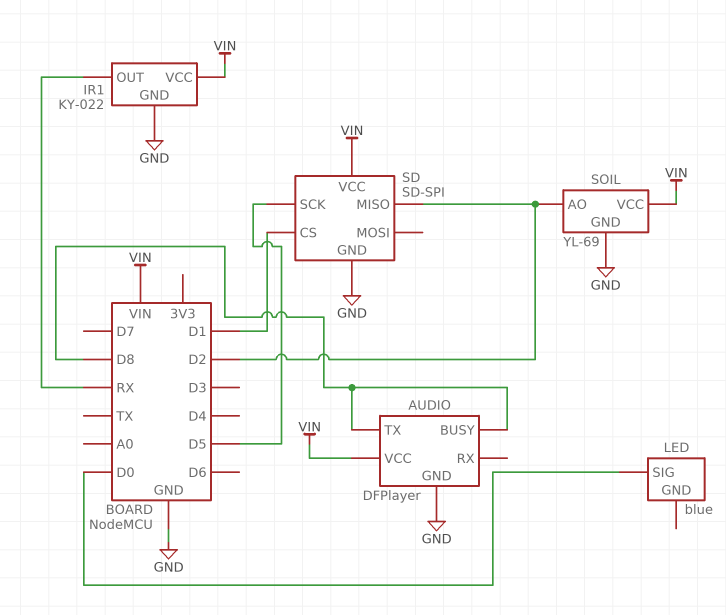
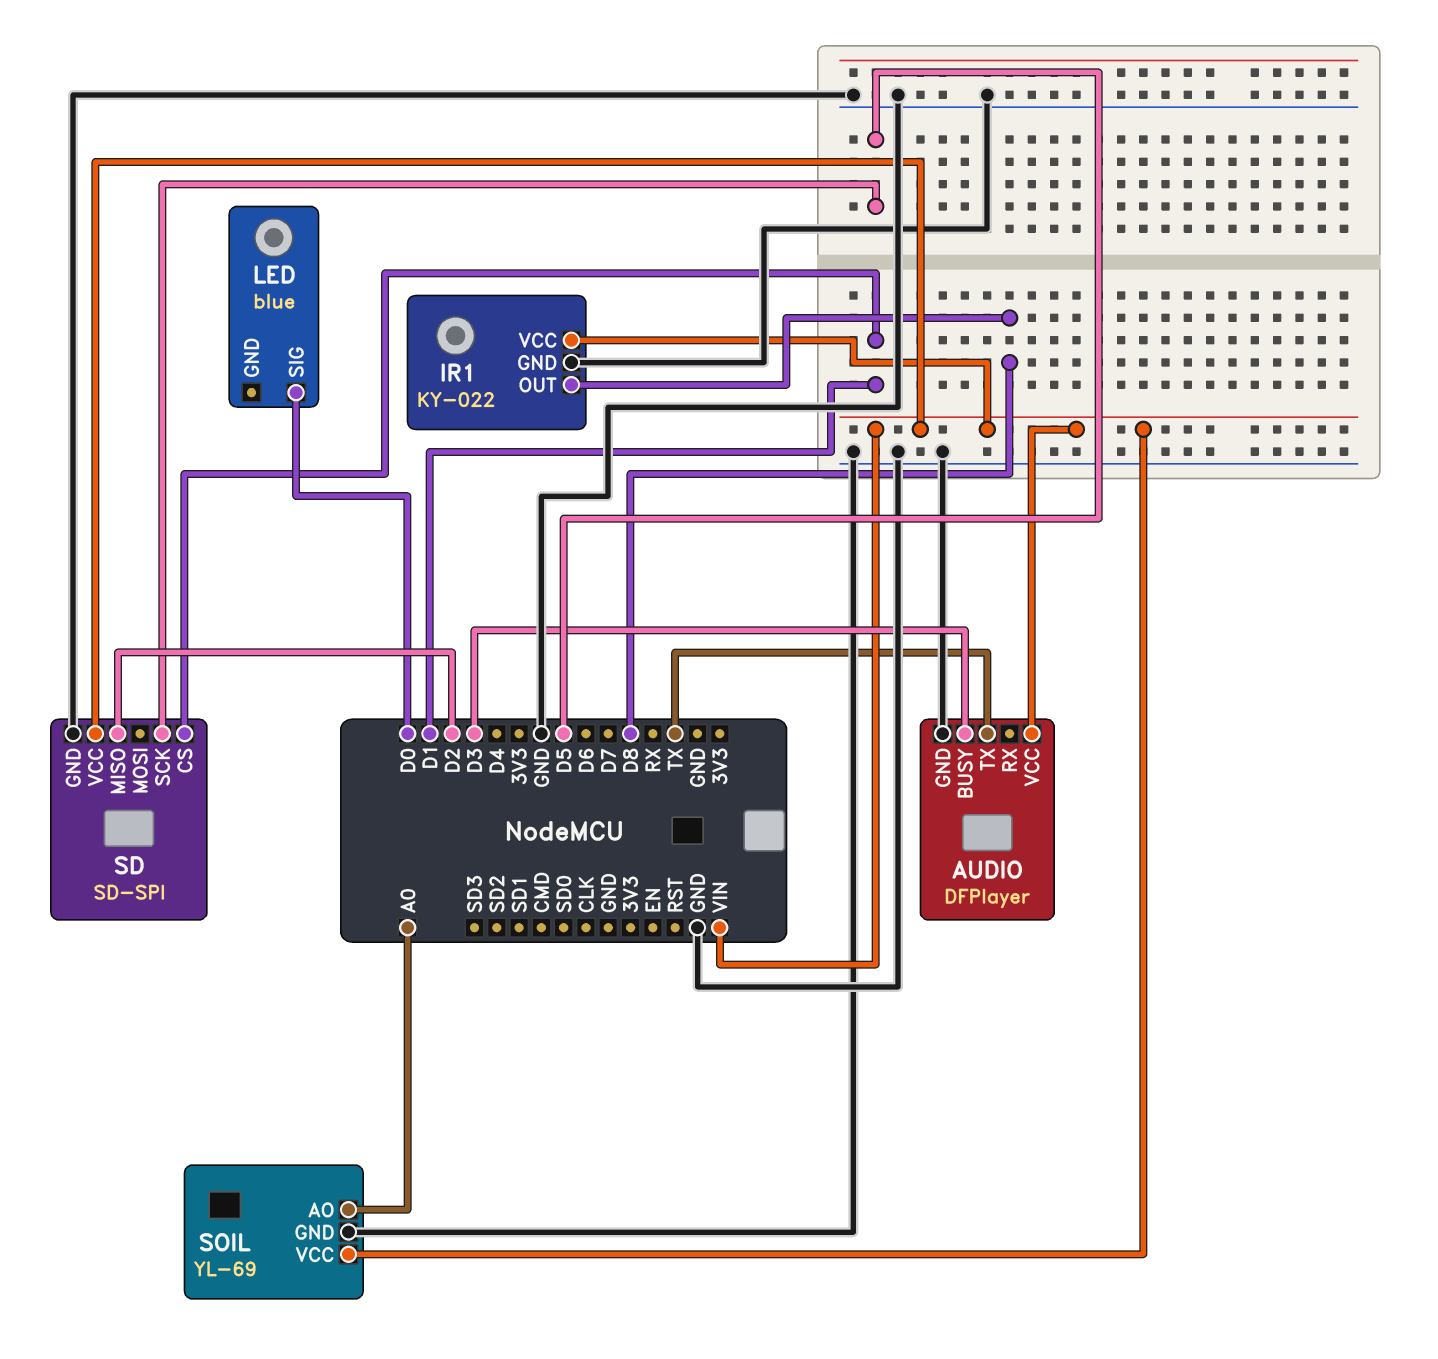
AUDIO pin BUSY: D8 -> D3
AUDIO pin TX: D8 -> TX
IR1 pin OUT: RX -> D8
SOIL pin AO: D2 -> A0

